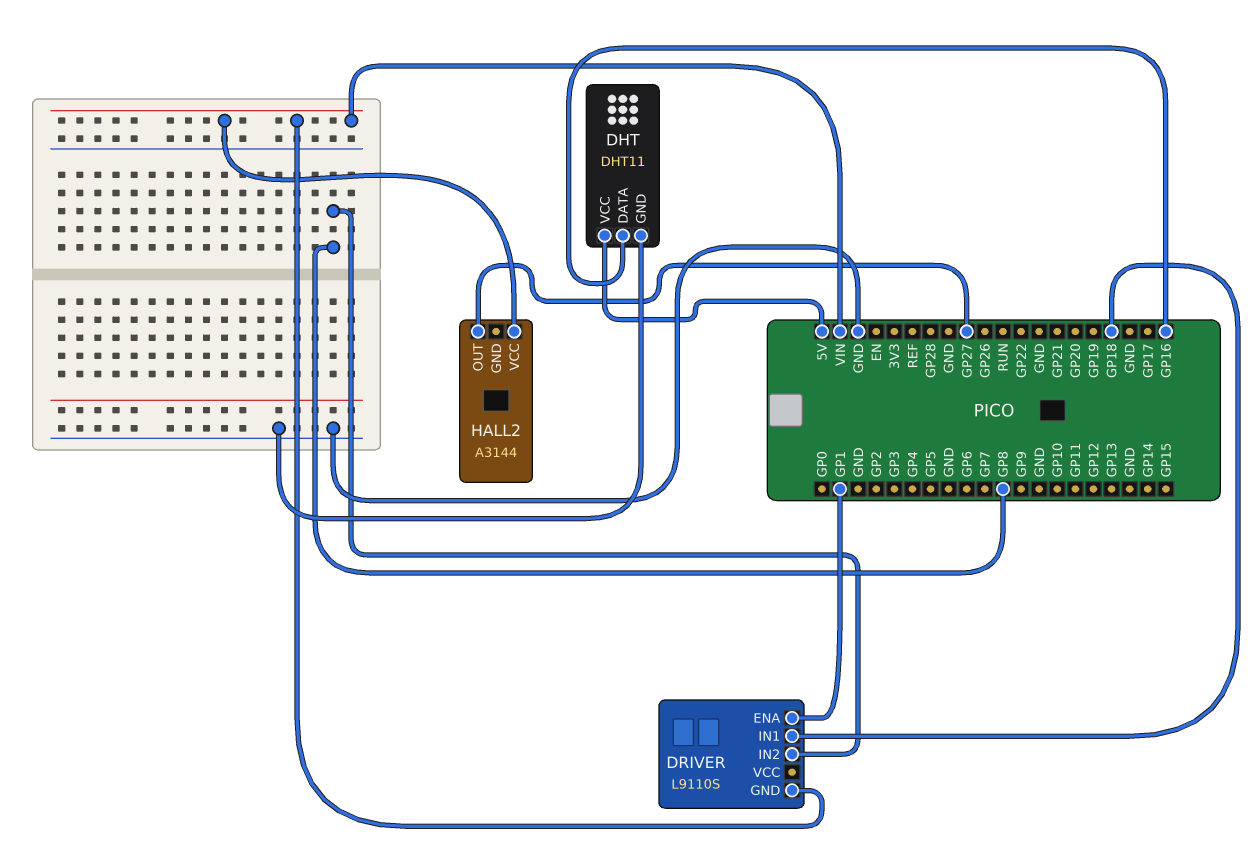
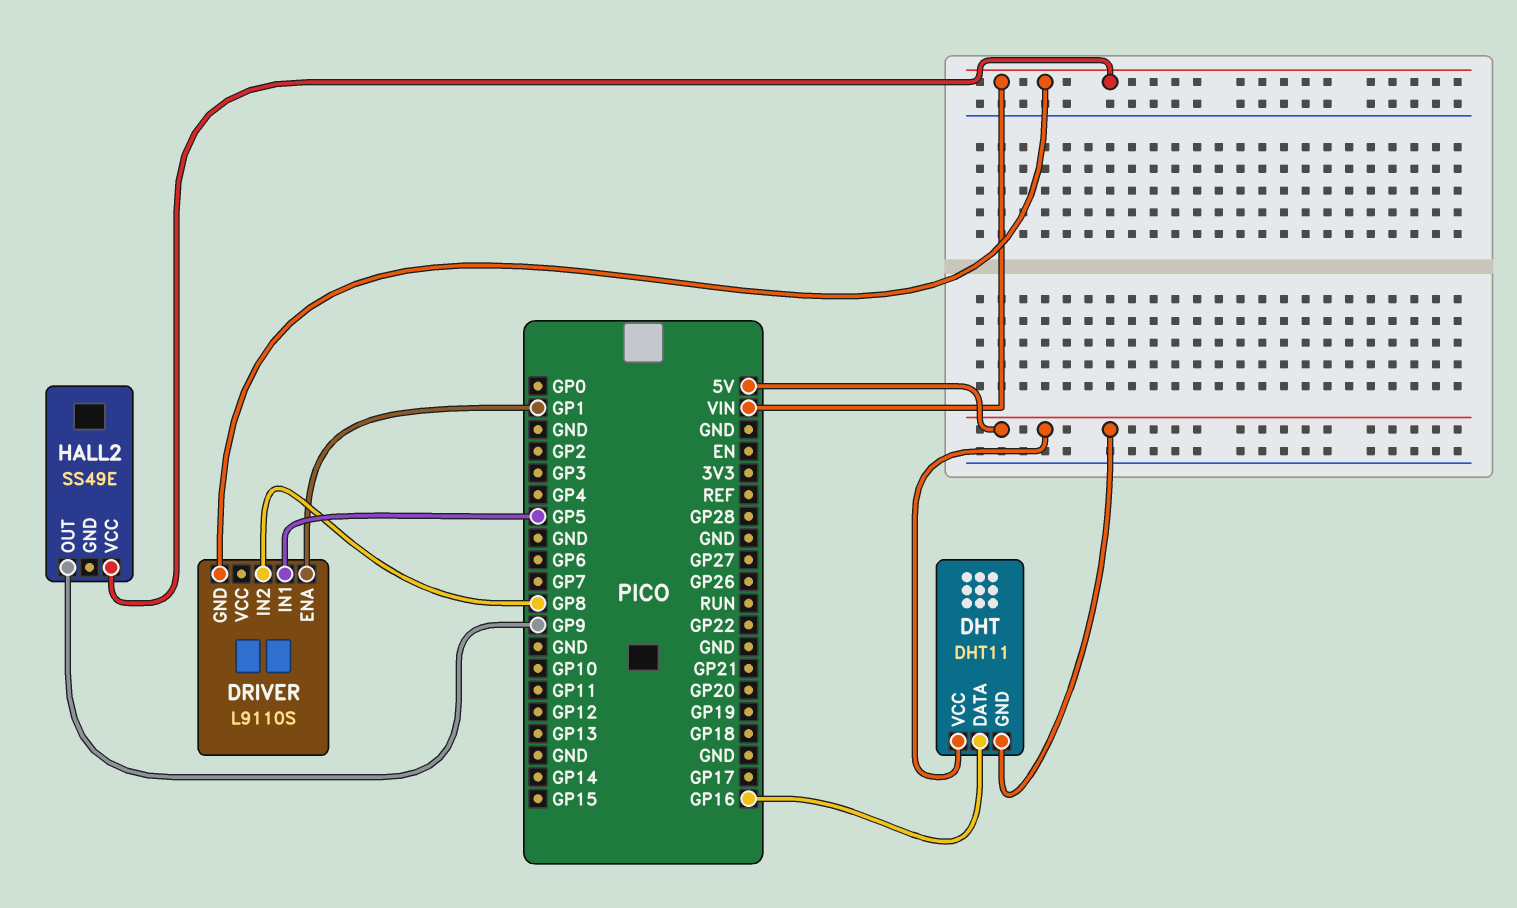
DHT pin GND: GND -> 5V
DRIVER pin IN1: GP18 -> GP5
HALL2: A3144 -> SS49E
HALL2 pin OUT: GP27 -> GP9

